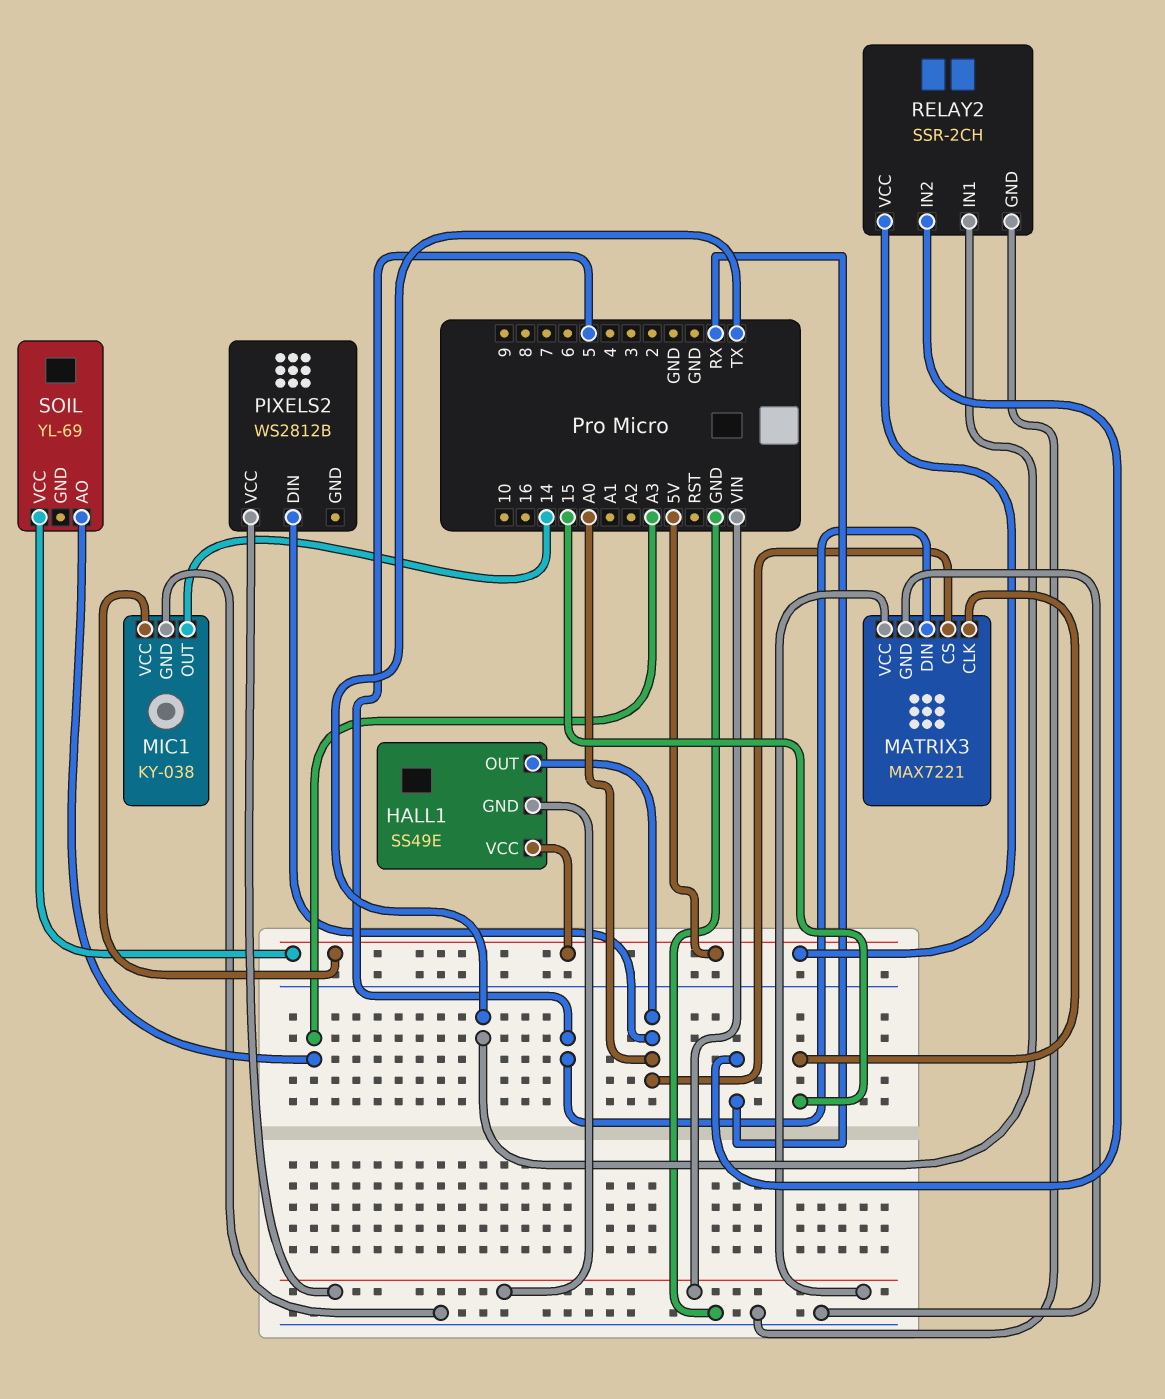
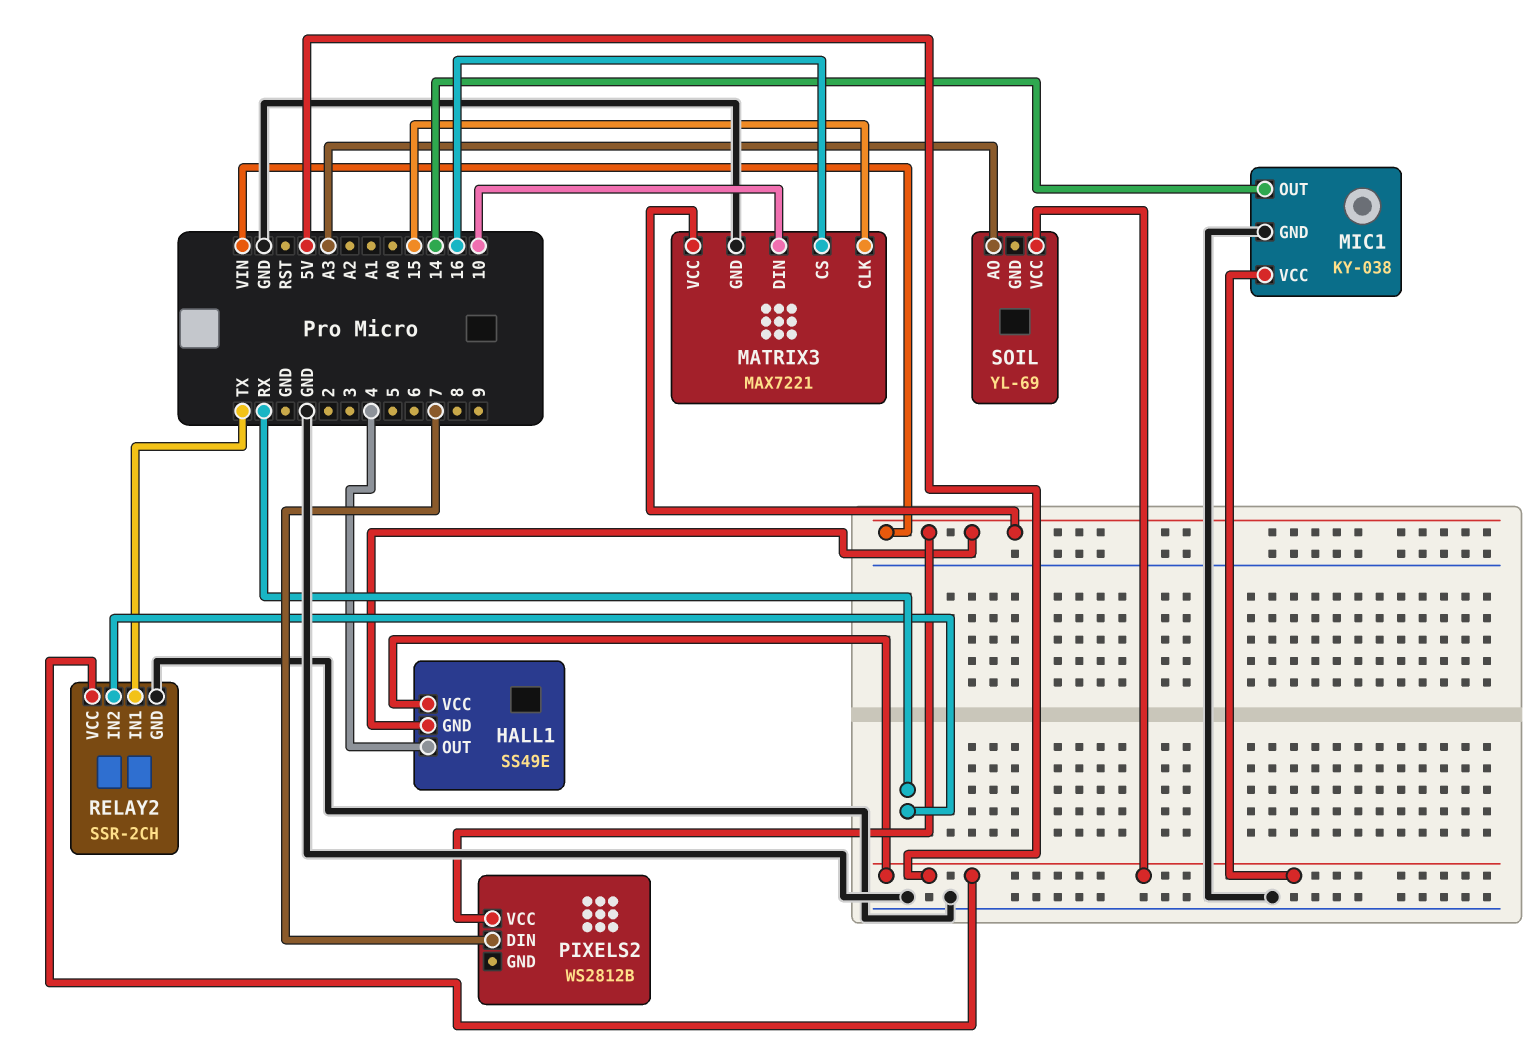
HALL1 pin OUT: A0 -> 4
MATRIX3 pin CS: A0 -> 16
MATRIX3 pin DIN: 5 -> 10
PIXELS2 pin DIN: A0 -> 7

